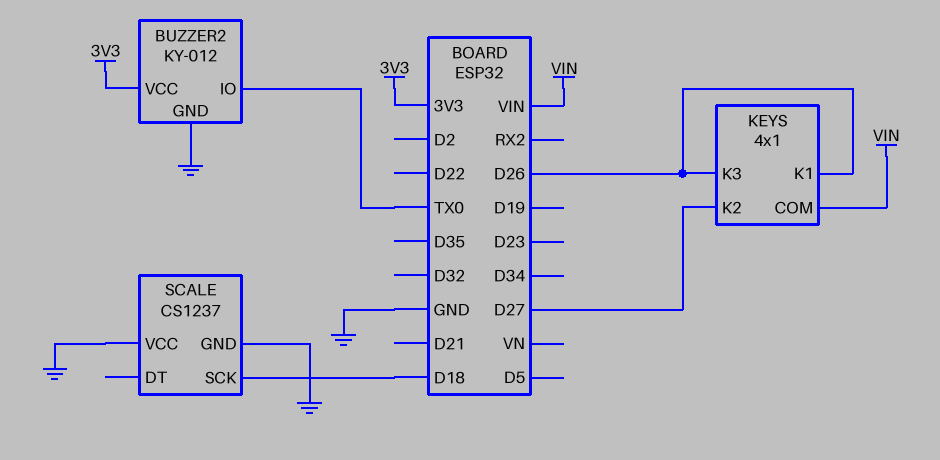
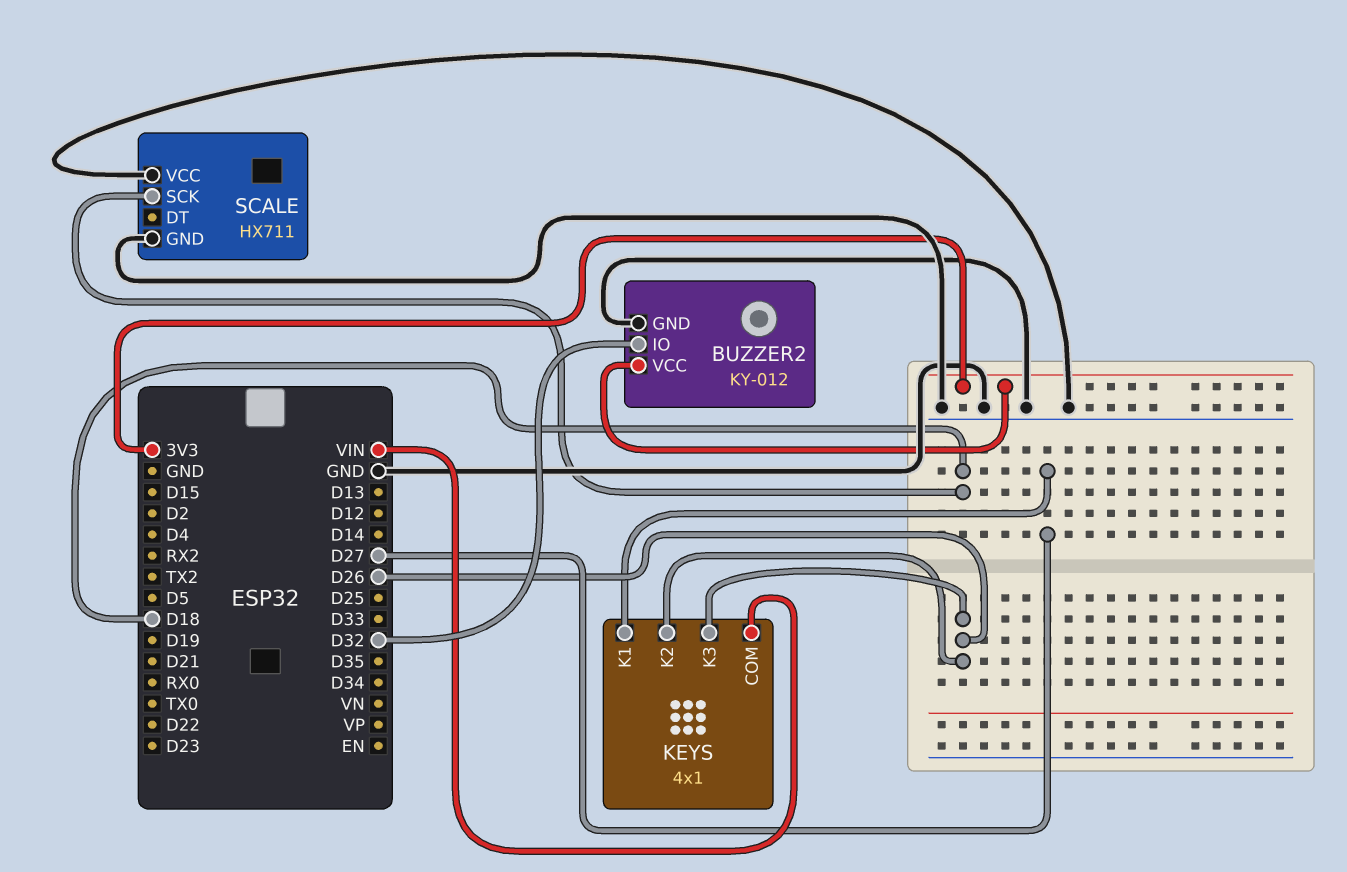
BUZZER2 pin IO: TX0 -> D32
KEYS pin K1: D26 -> D27
KEYS pin K2: D27 -> D26
SCALE: CS1237 -> HX711

